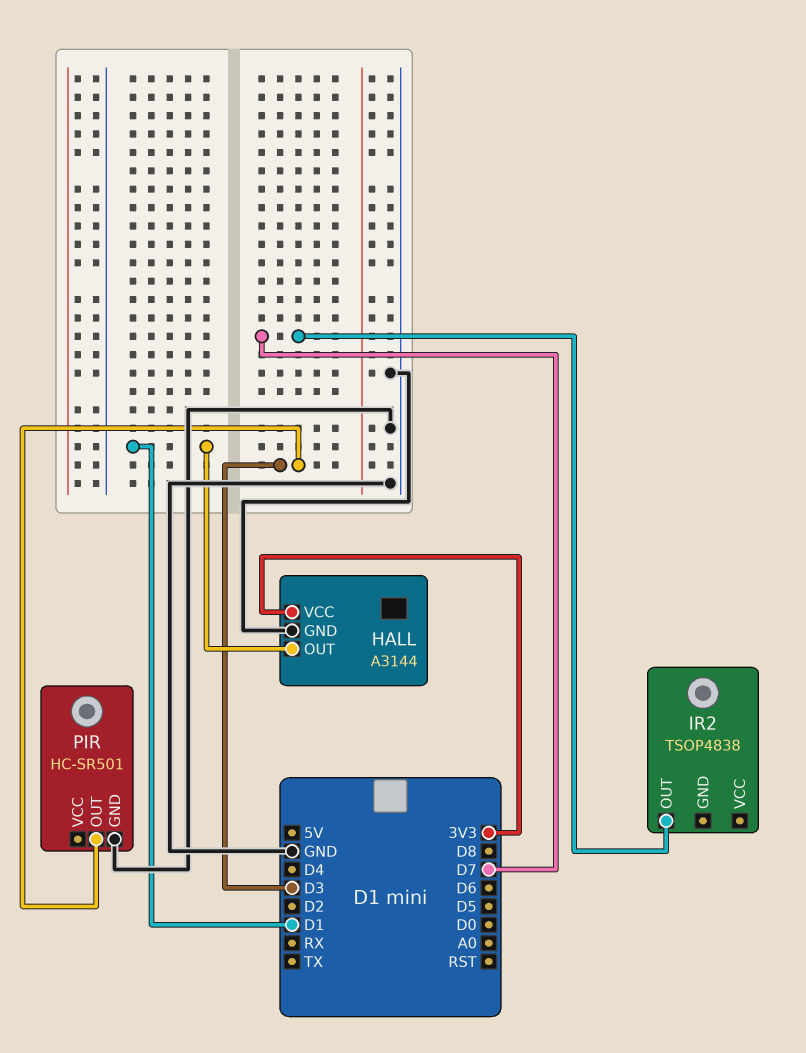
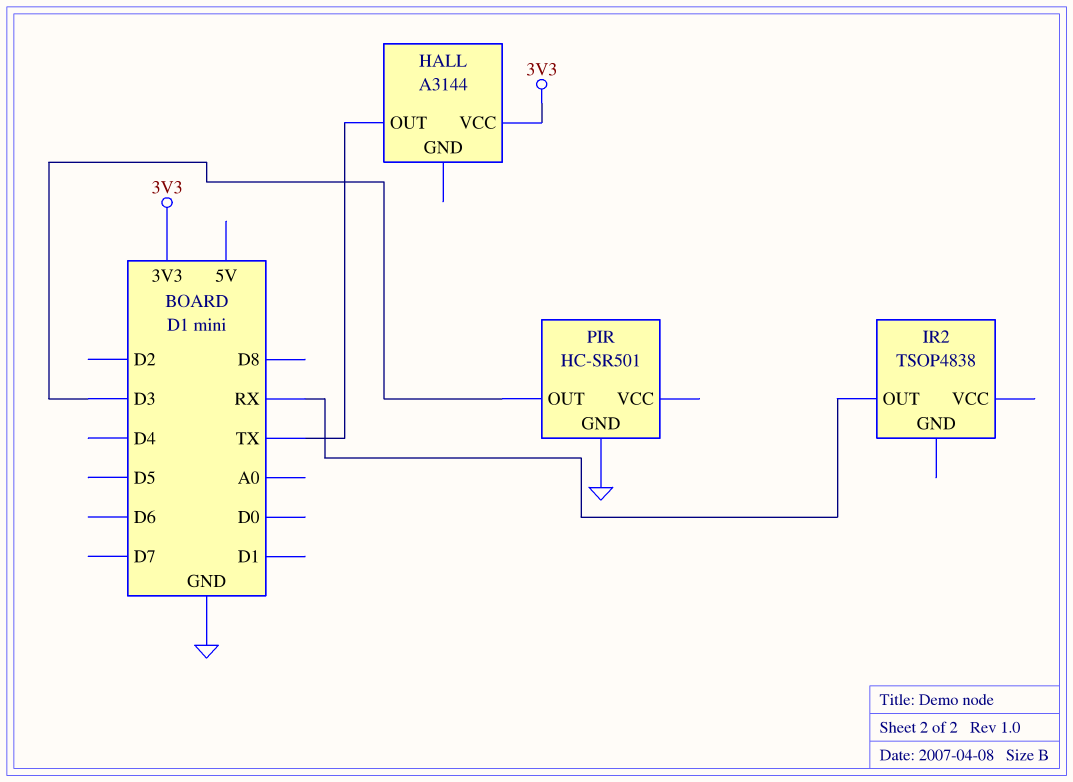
HALL pin GND: GND -> none
HALL pin OUT: D1 -> TX
IR2 pin OUT: D7 -> RX

